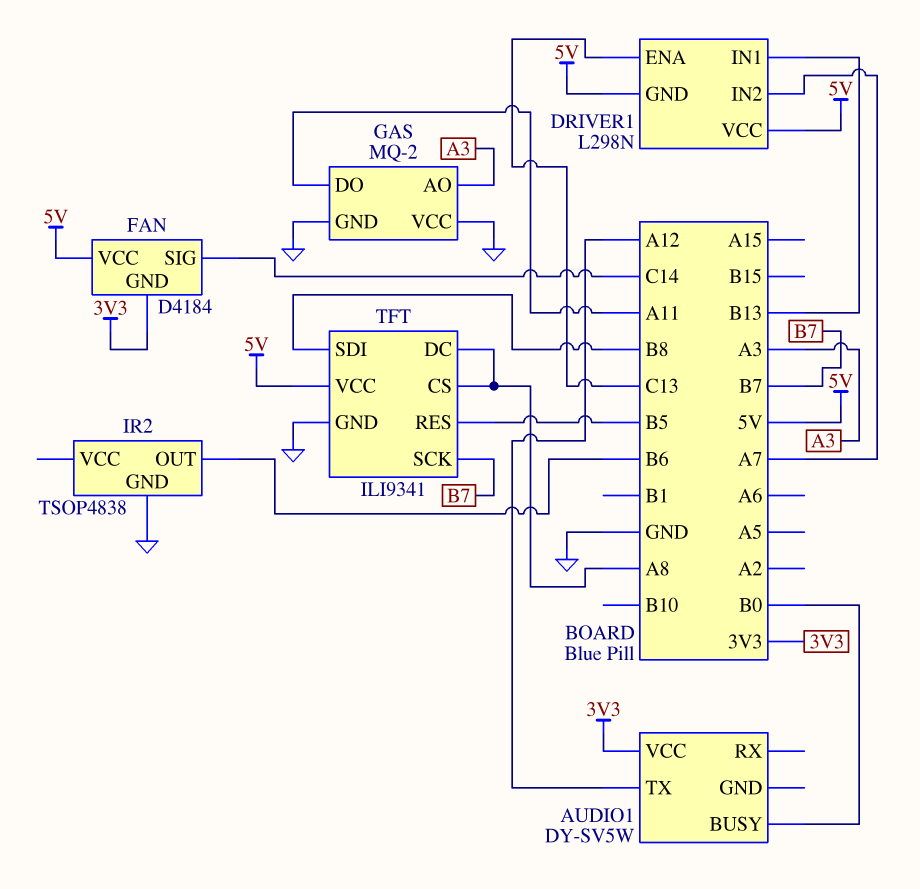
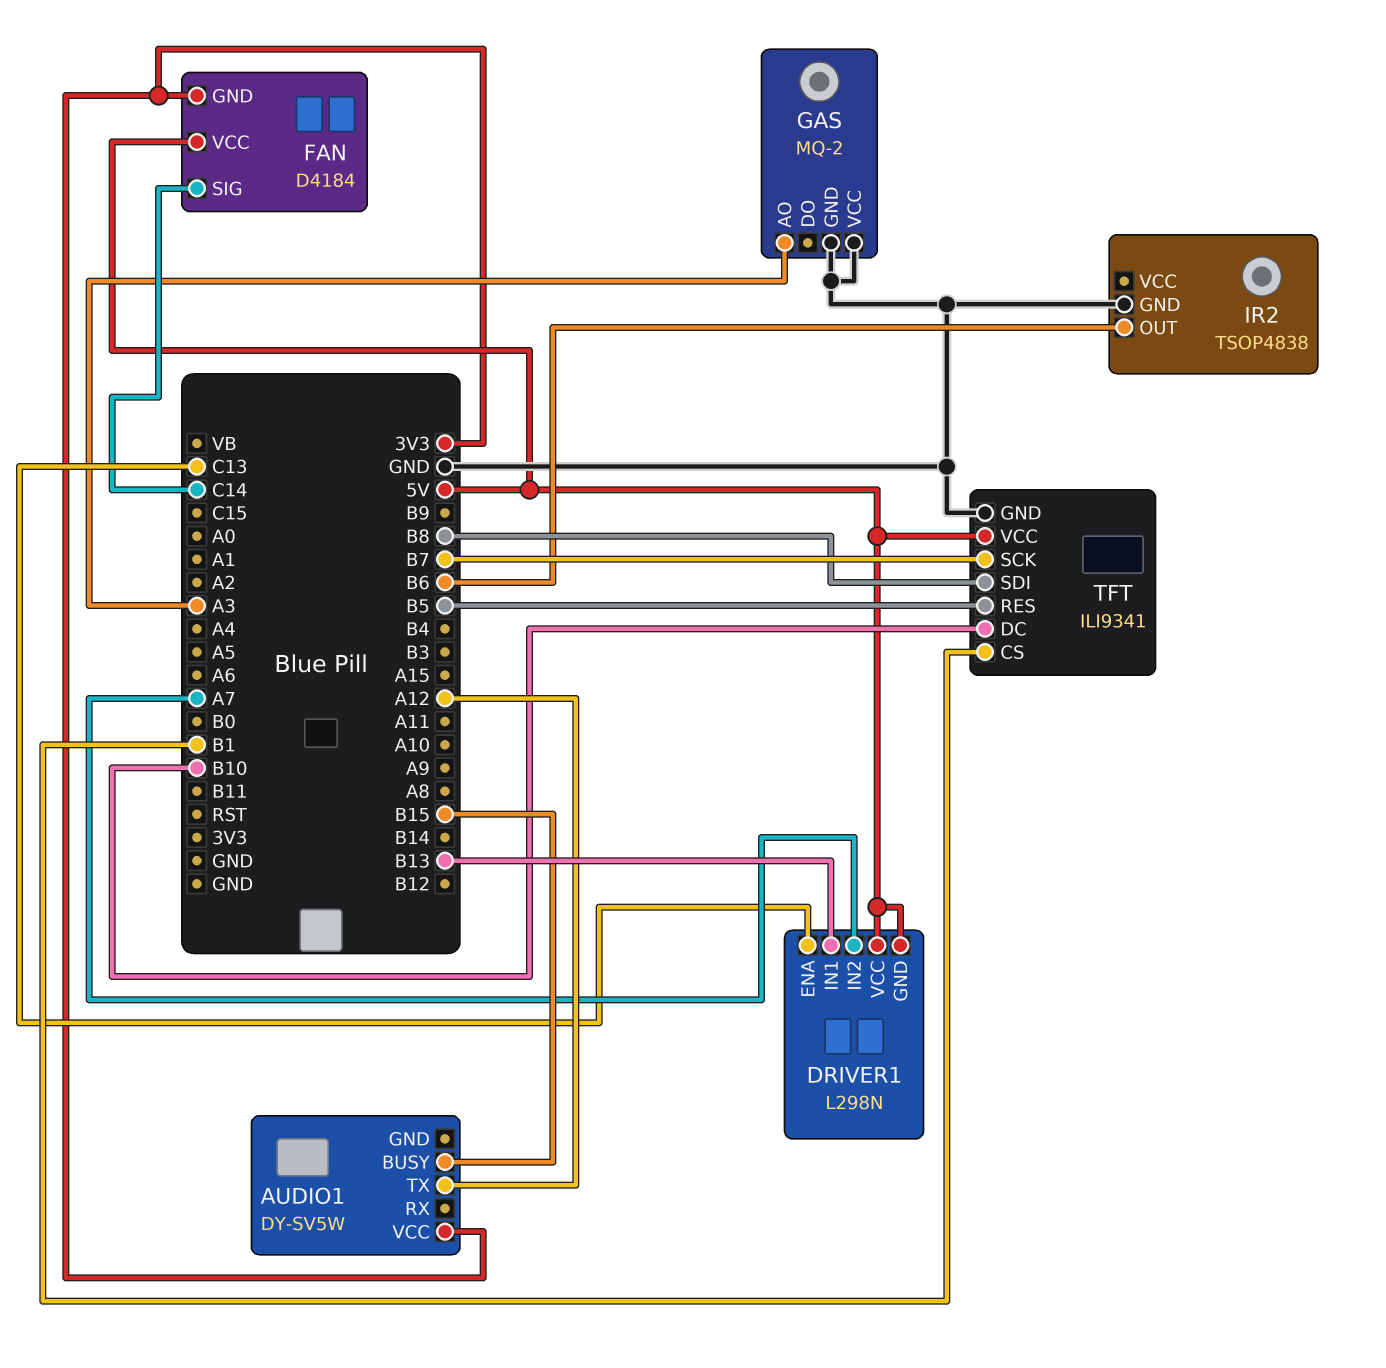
AUDIO1 pin BUSY: B0 -> B15
GAS pin DO: A11 -> none
TFT pin CS: A8 -> B1
TFT pin DC: A8 -> B10

